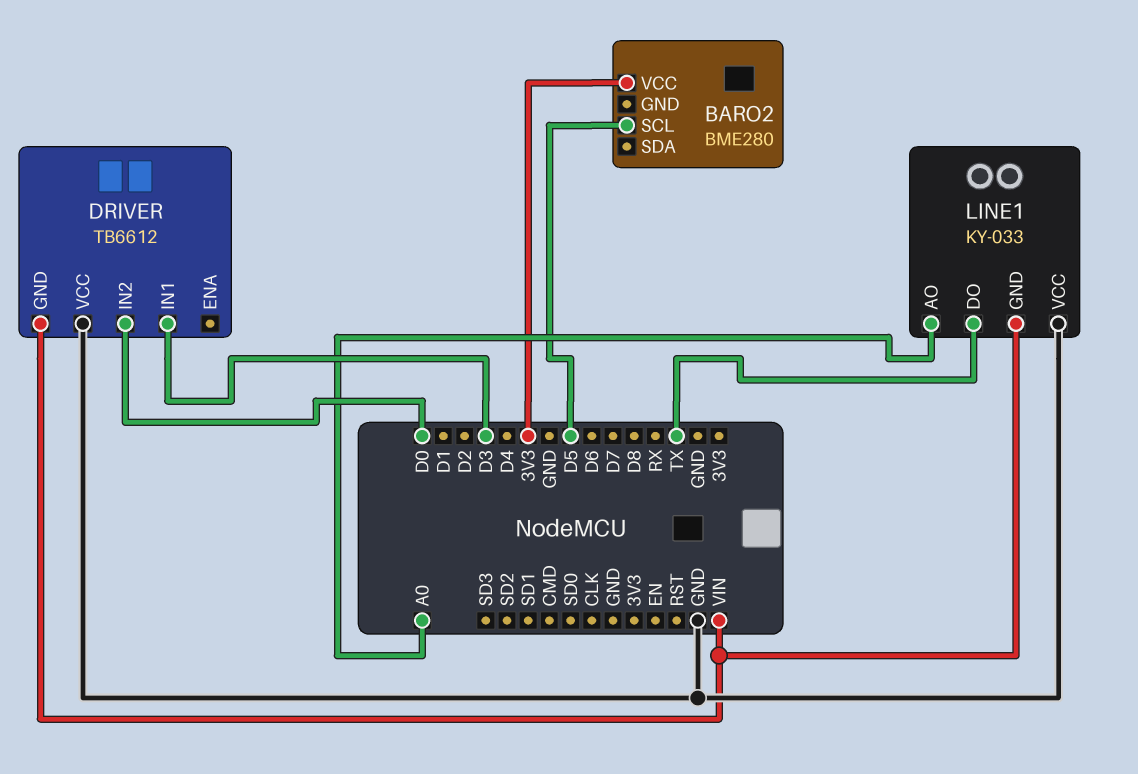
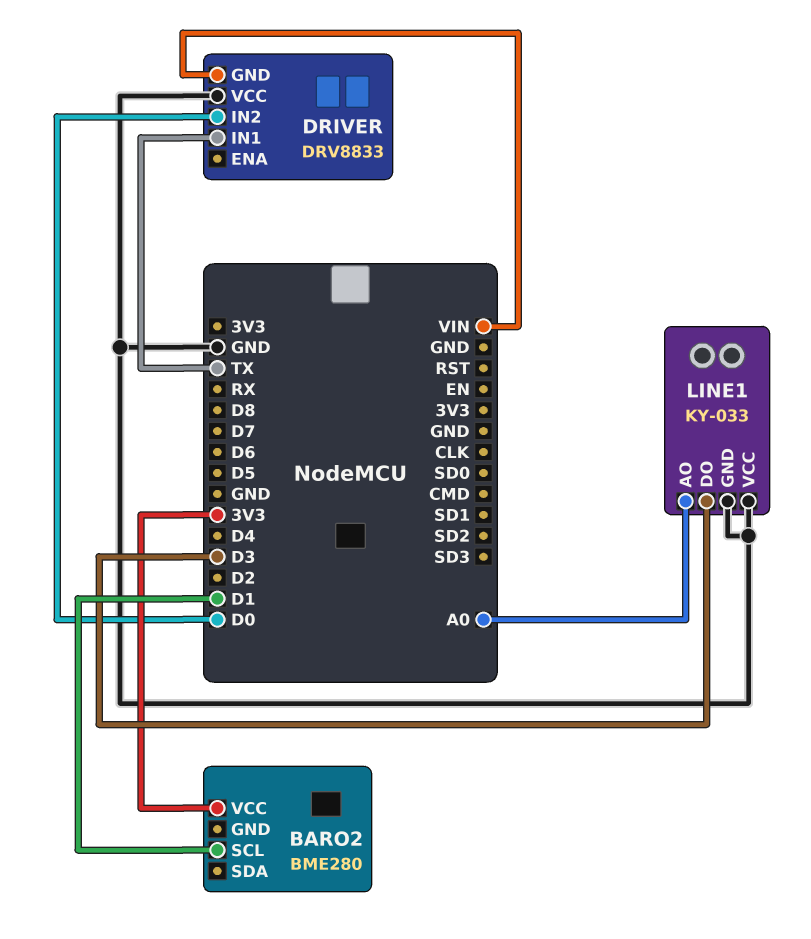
BARO2 pin SCL: D5 -> D1
DRIVER: TB6612 -> DRV8833
DRIVER pin IN1: D3 -> TX
LINE1 pin DO: TX -> D3
LINE1 pin GND: VIN -> GND

